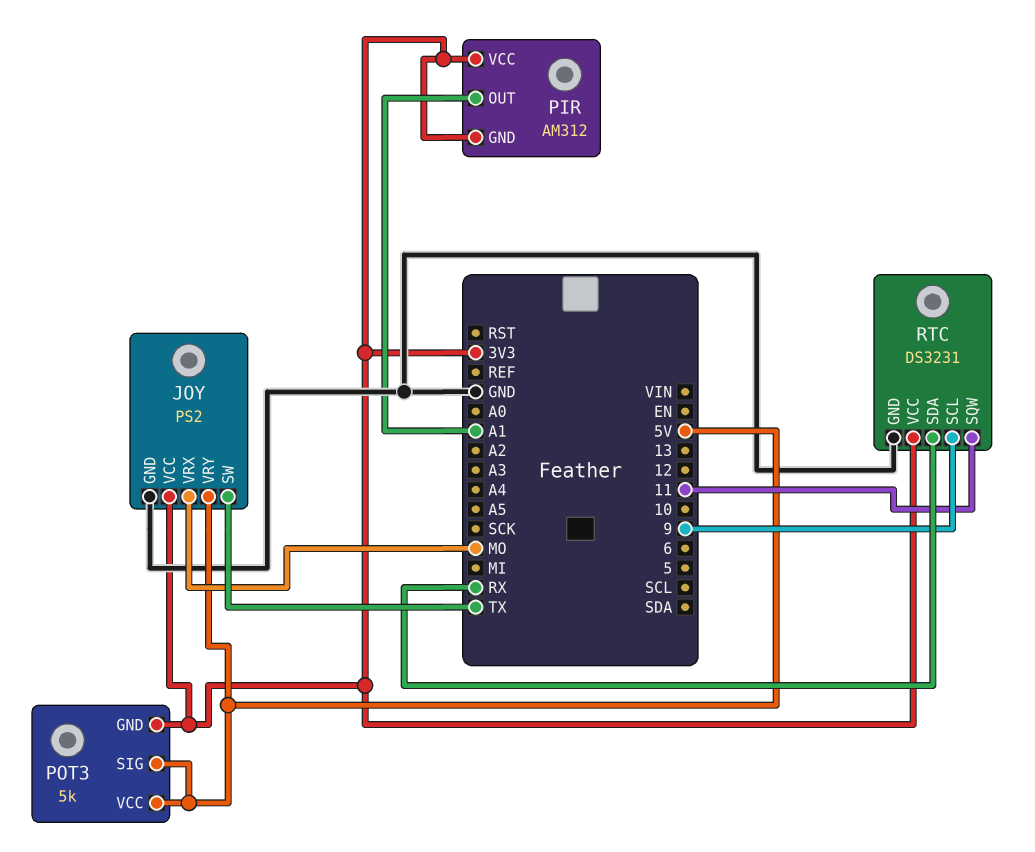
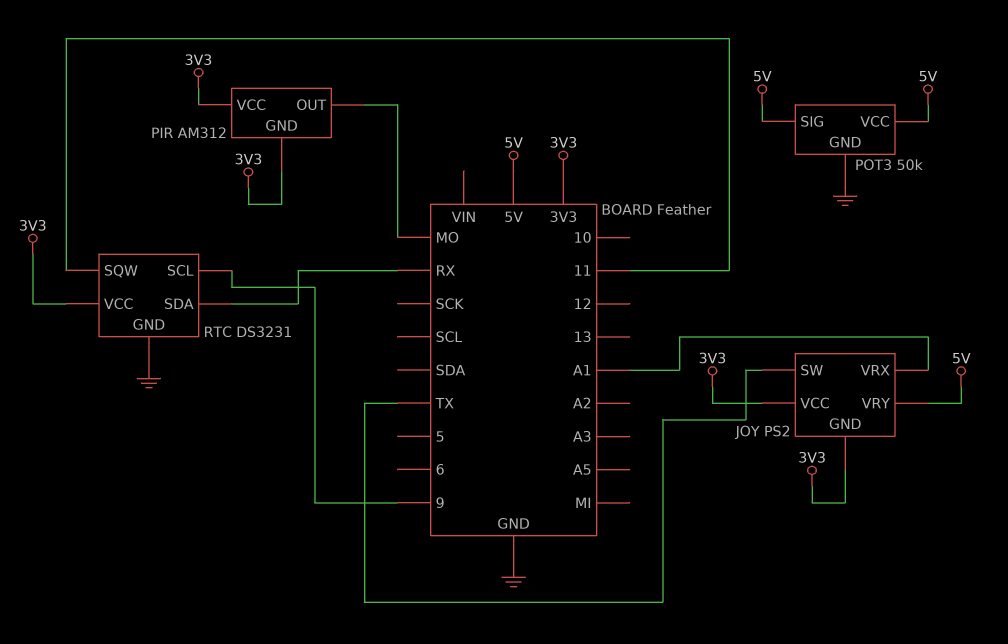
JOY pin GND: GND -> 3V3
JOY pin VRX: MO -> A1
PIR pin OUT: A1 -> MO
POT3: 5k -> 50k
POT3 pin GND: 3V3 -> GND

